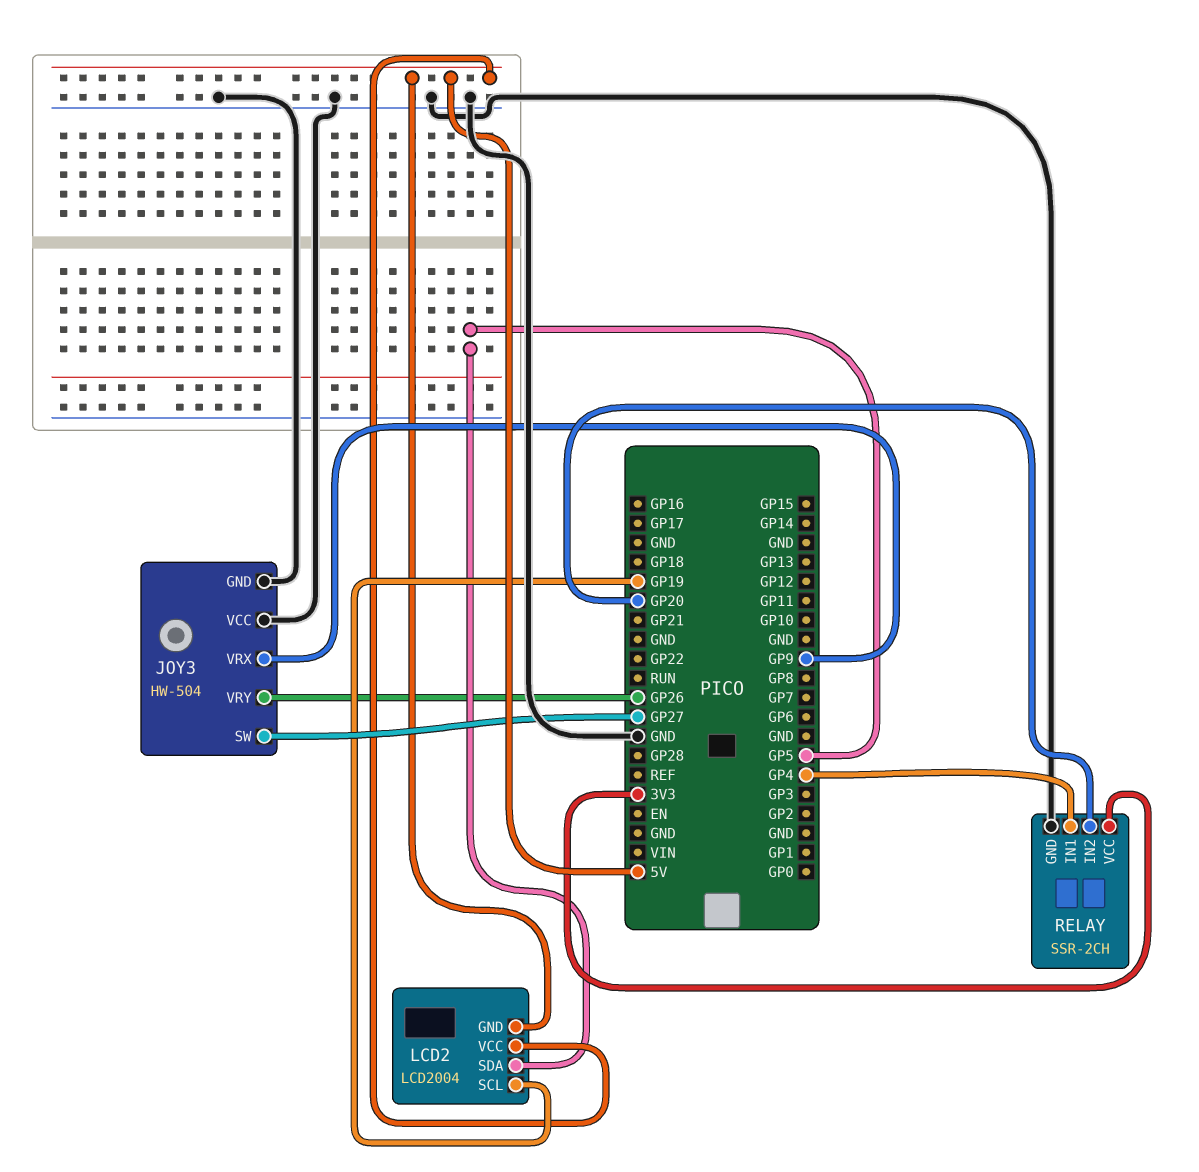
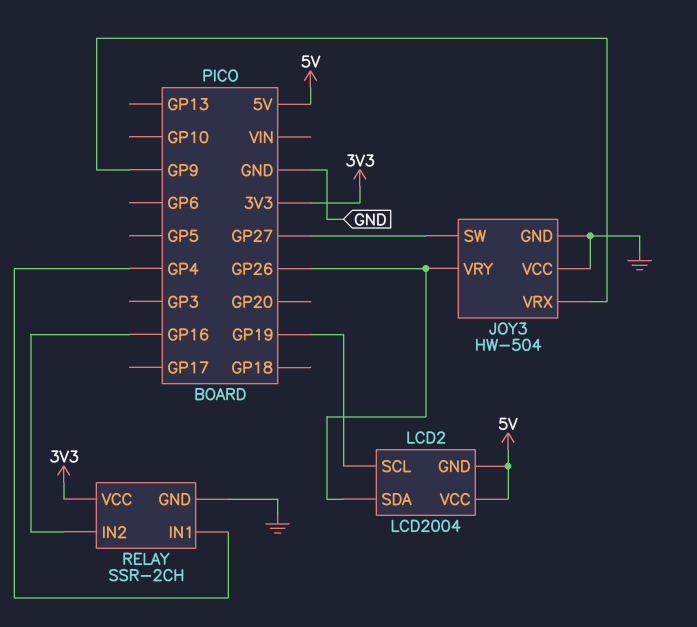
LCD2 pin SDA: GP5 -> GP26
RELAY pin IN2: GP20 -> GP16

